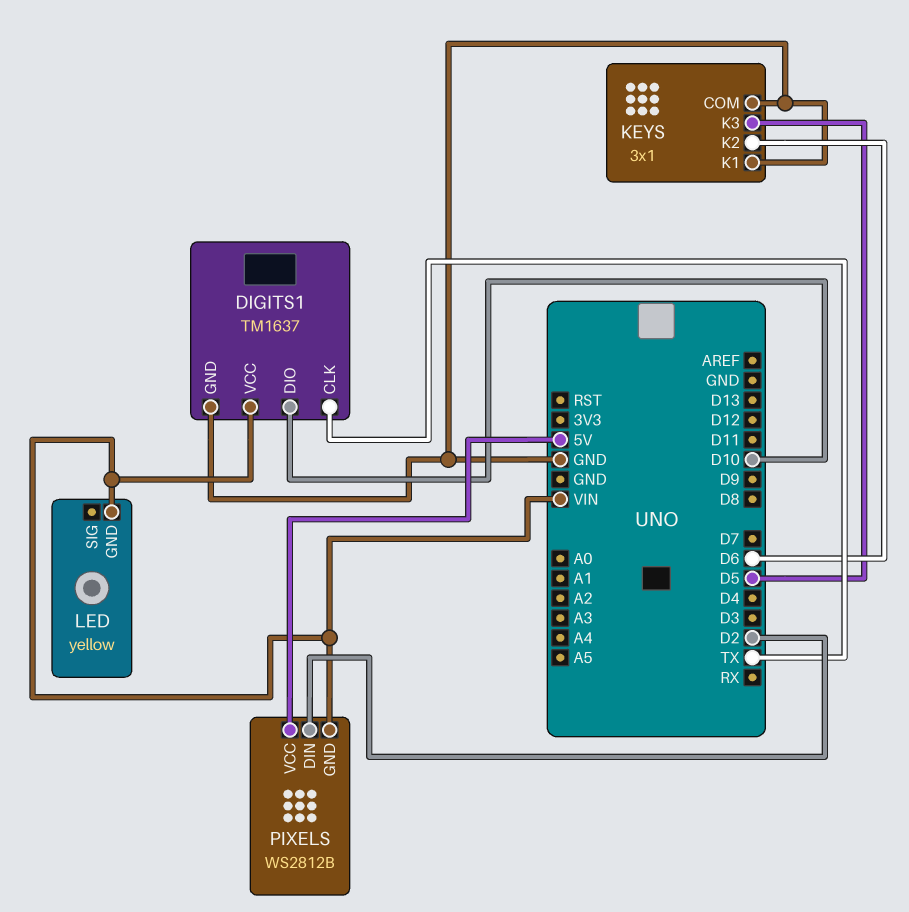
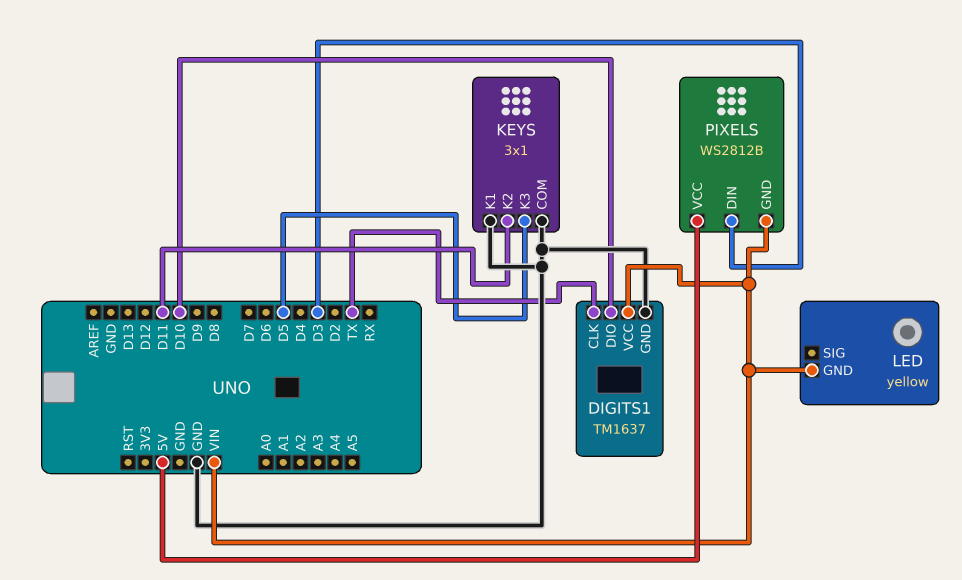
KEYS pin K2: D6 -> D11
PIXELS pin DIN: D2 -> D3

